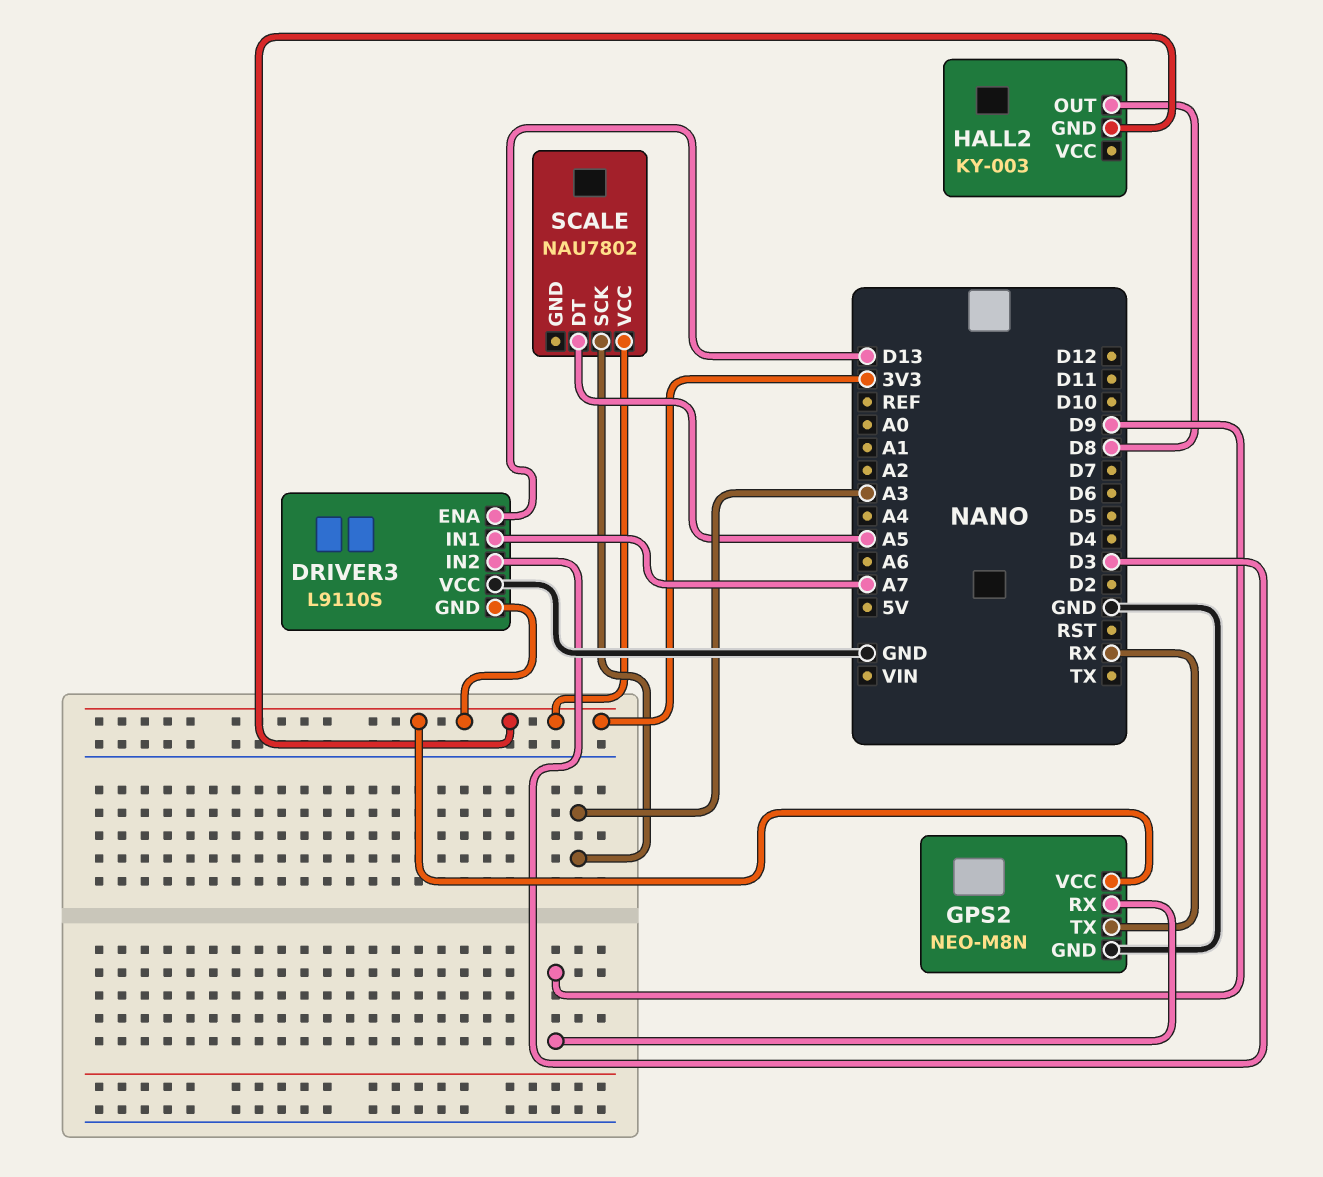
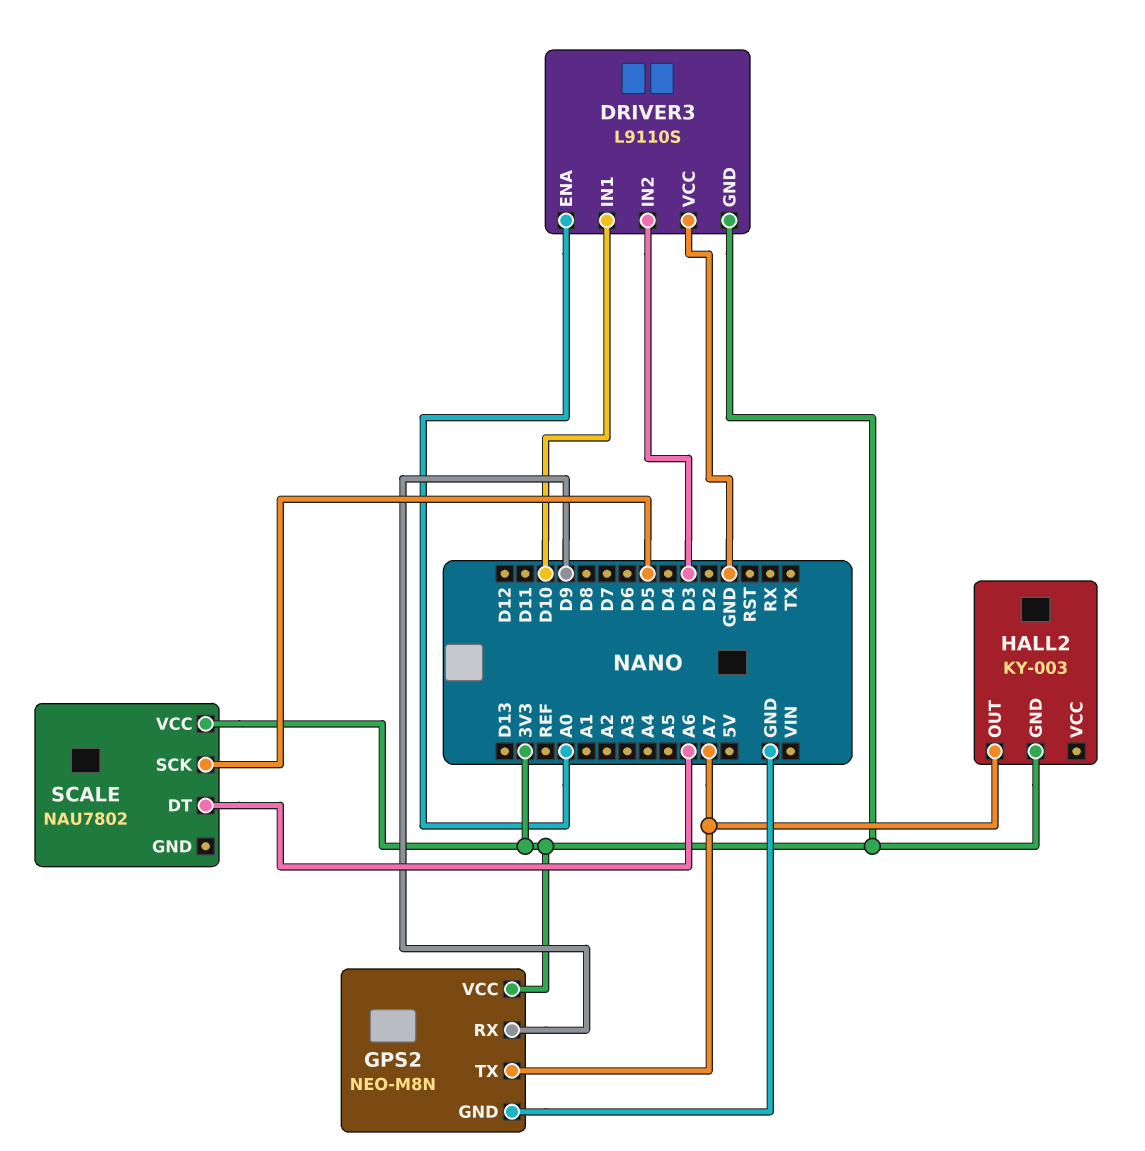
DRIVER3 pin ENA: D13 -> A0
DRIVER3 pin IN1: A7 -> D10
GPS2 pin TX: RX -> A7
HALL2 pin OUT: D8 -> A7
SCALE pin DT: A5 -> A6
SCALE pin SCK: A3 -> D5

